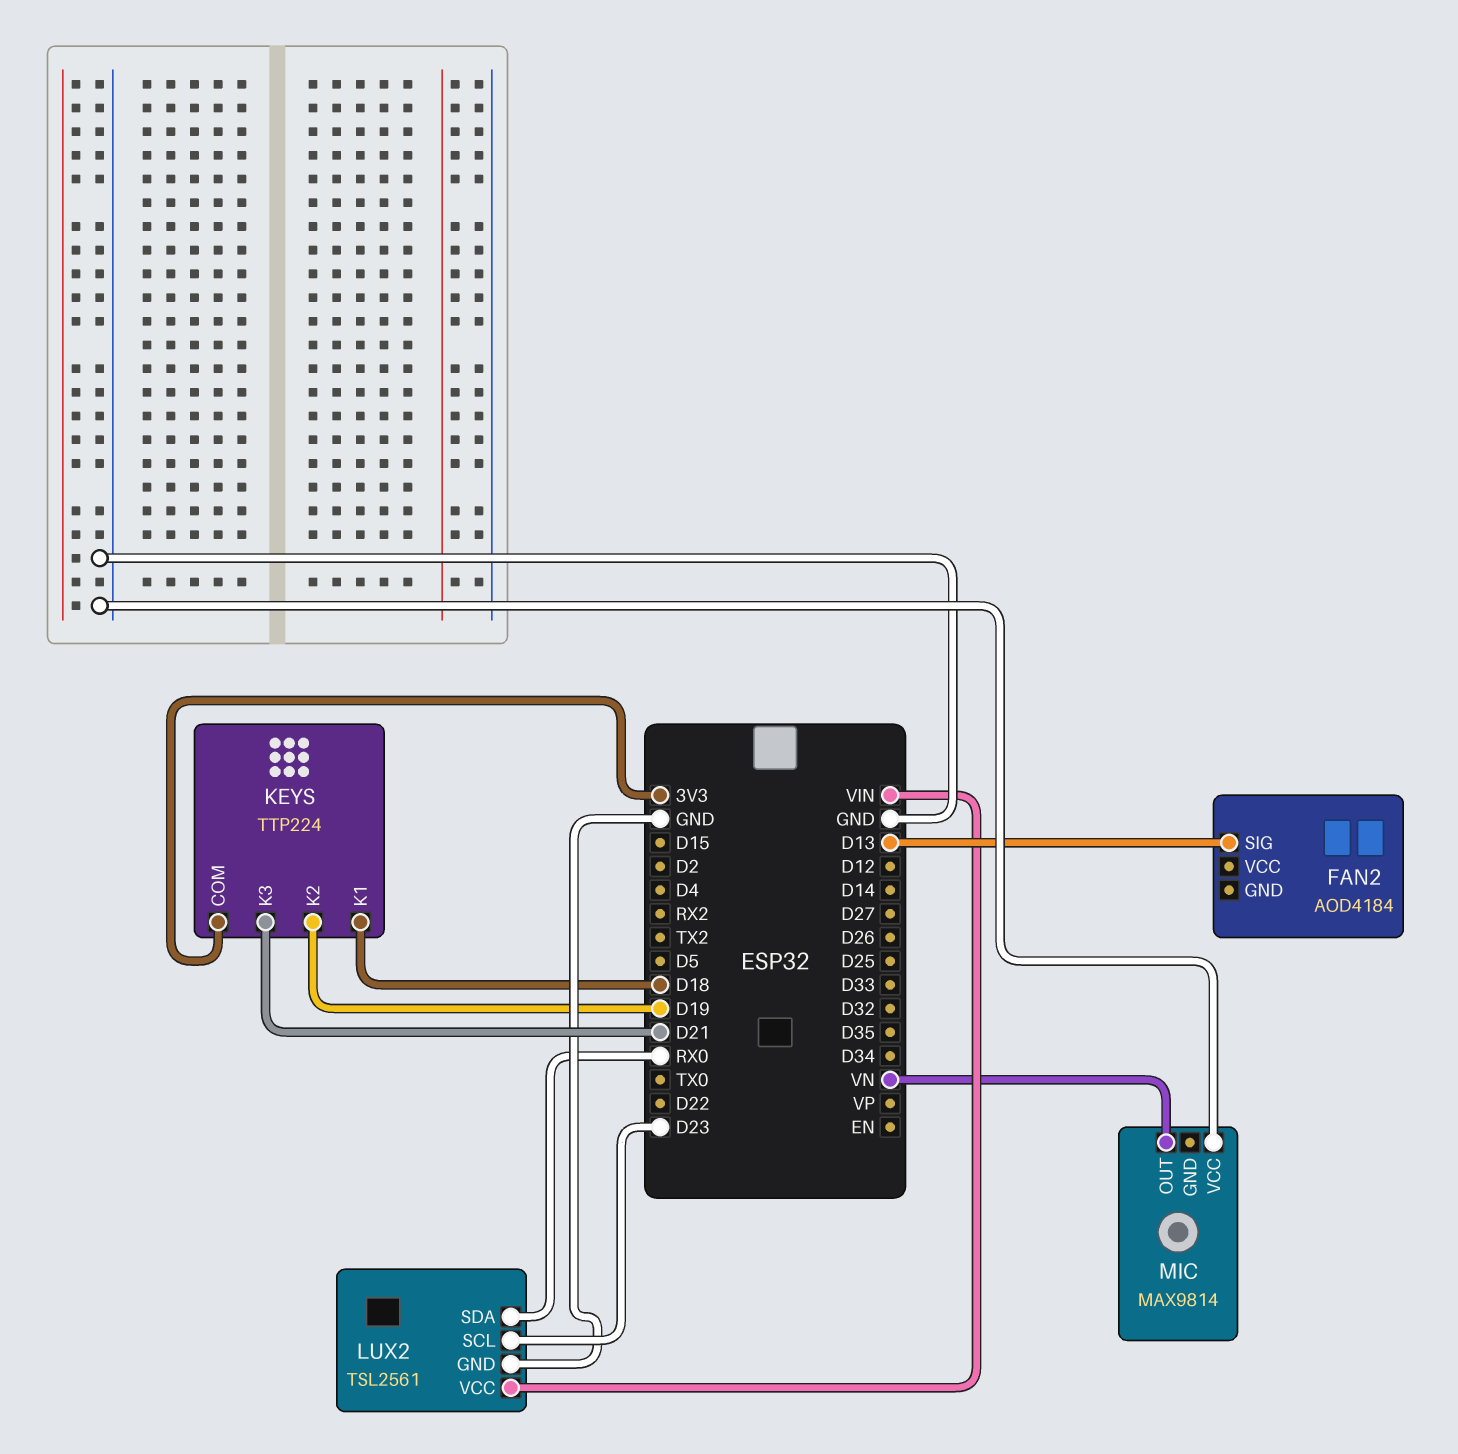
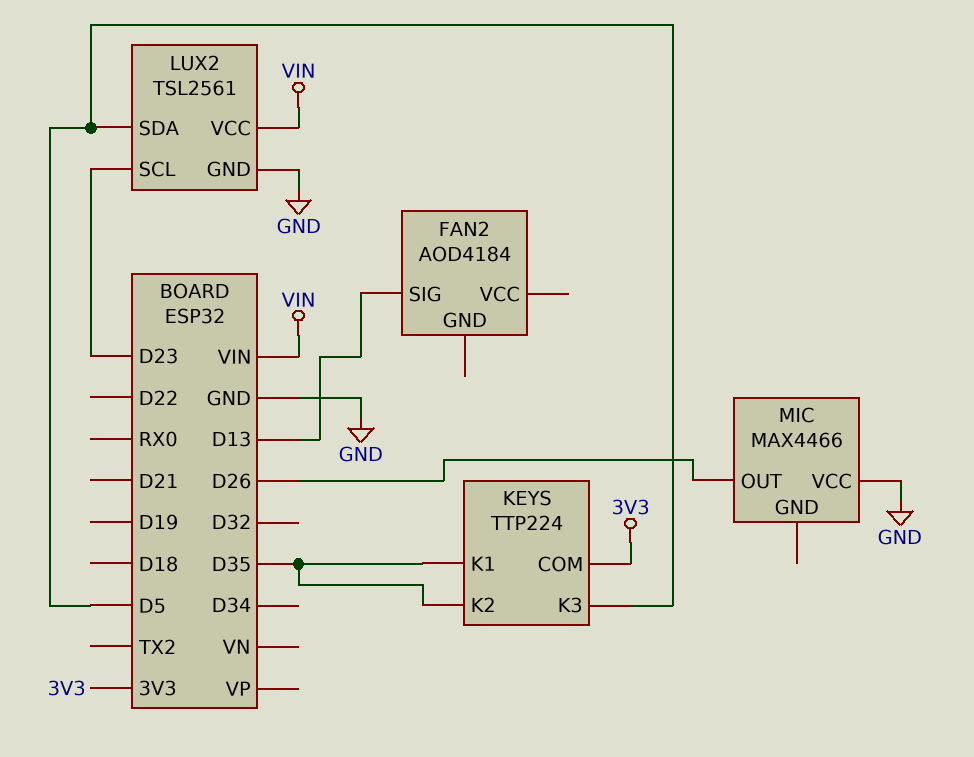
KEYS pin K1: D18 -> D35
KEYS pin K2: D19 -> D35
KEYS pin K3: D21 -> D5
LUX2 pin SDA: RX0 -> D5
MIC: MAX9814 -> MAX4466
MIC pin OUT: VN -> D26

